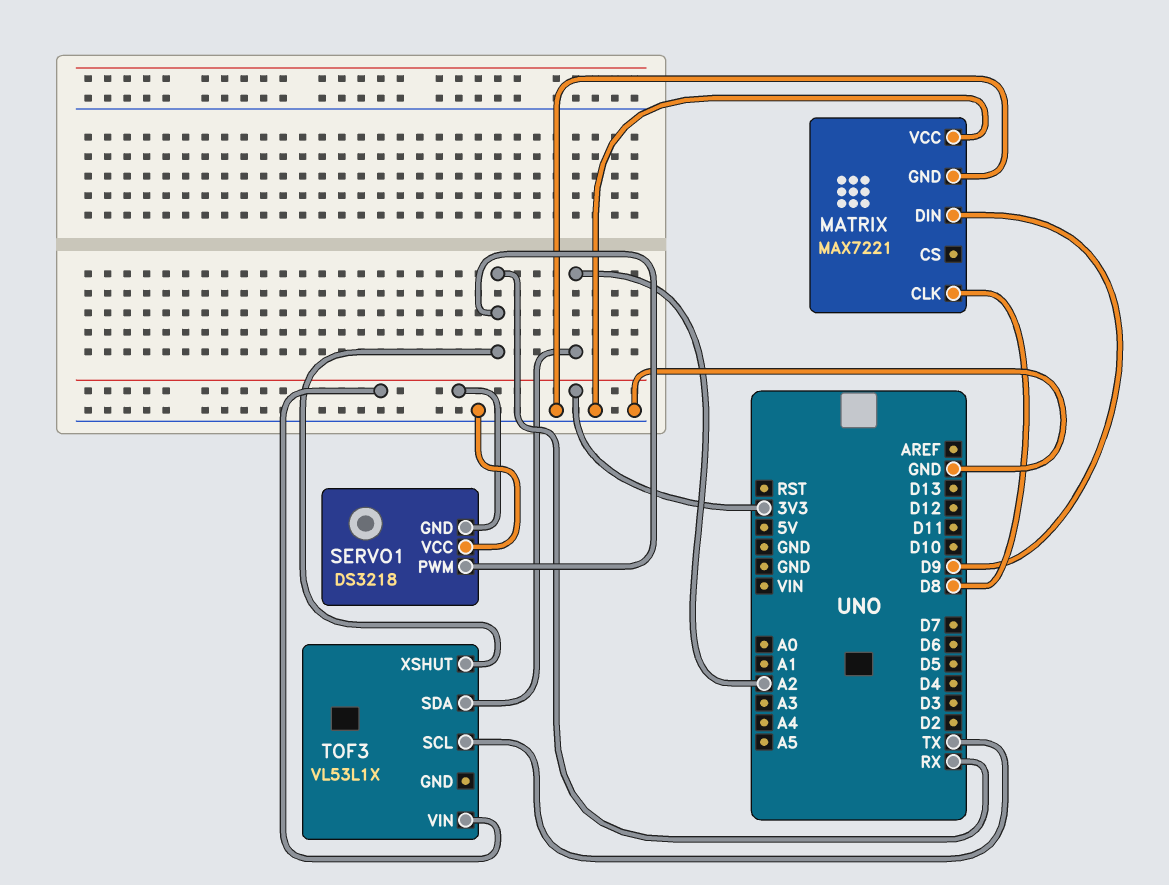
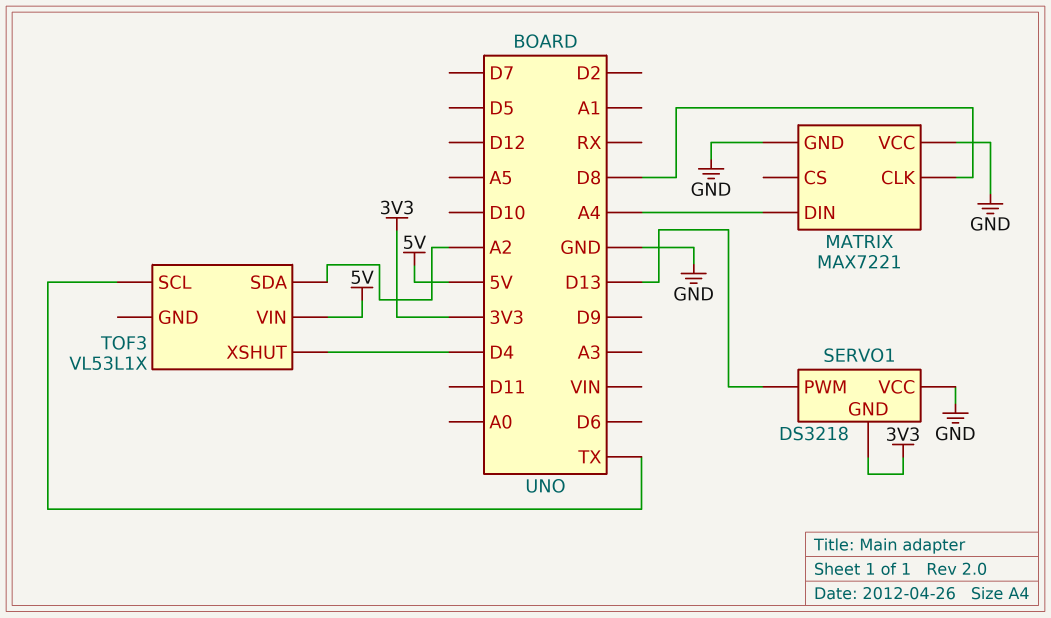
MATRIX pin DIN: D9 -> A4
SERVO1 pin PWM: RX -> D13
TOF3 pin VIN: 3V3 -> 5V
TOF3 pin XSHUT: RX -> D4

